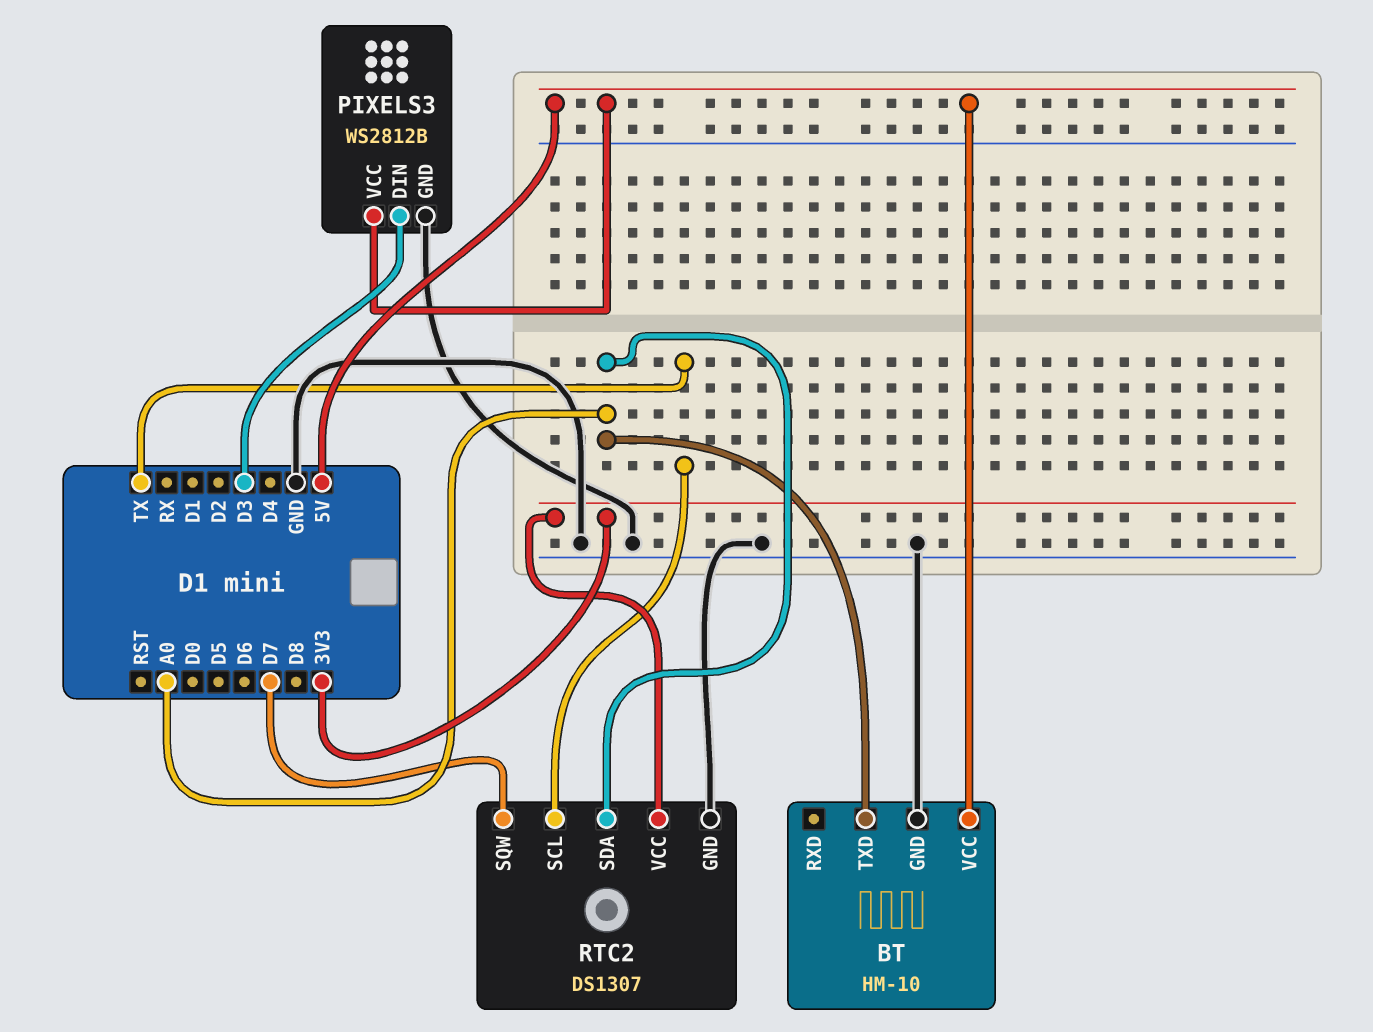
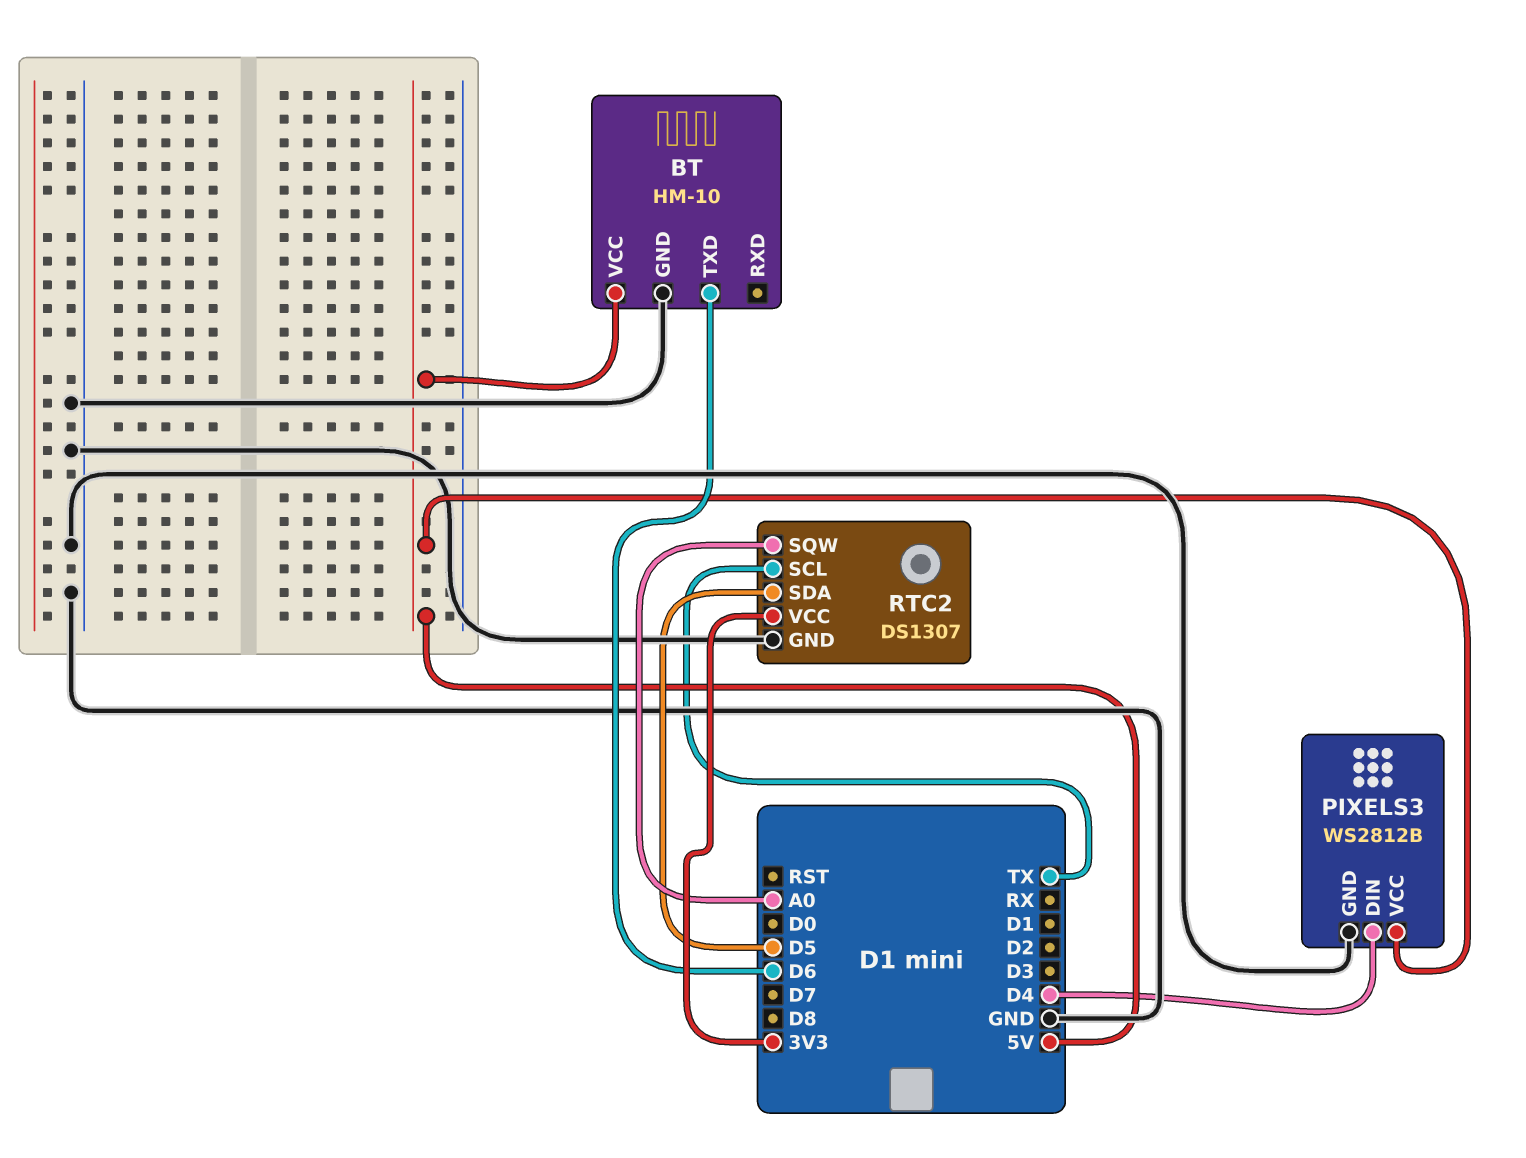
BT pin TXD: A0 -> D6
PIXELS3 pin DIN: D3 -> D4
RTC2 pin SDA: A0 -> D5
RTC2 pin SQW: D7 -> A0

